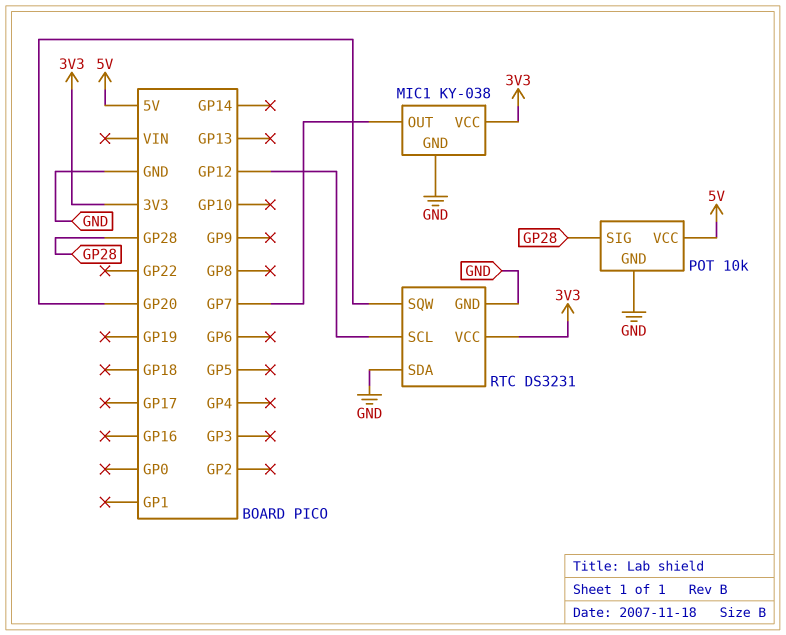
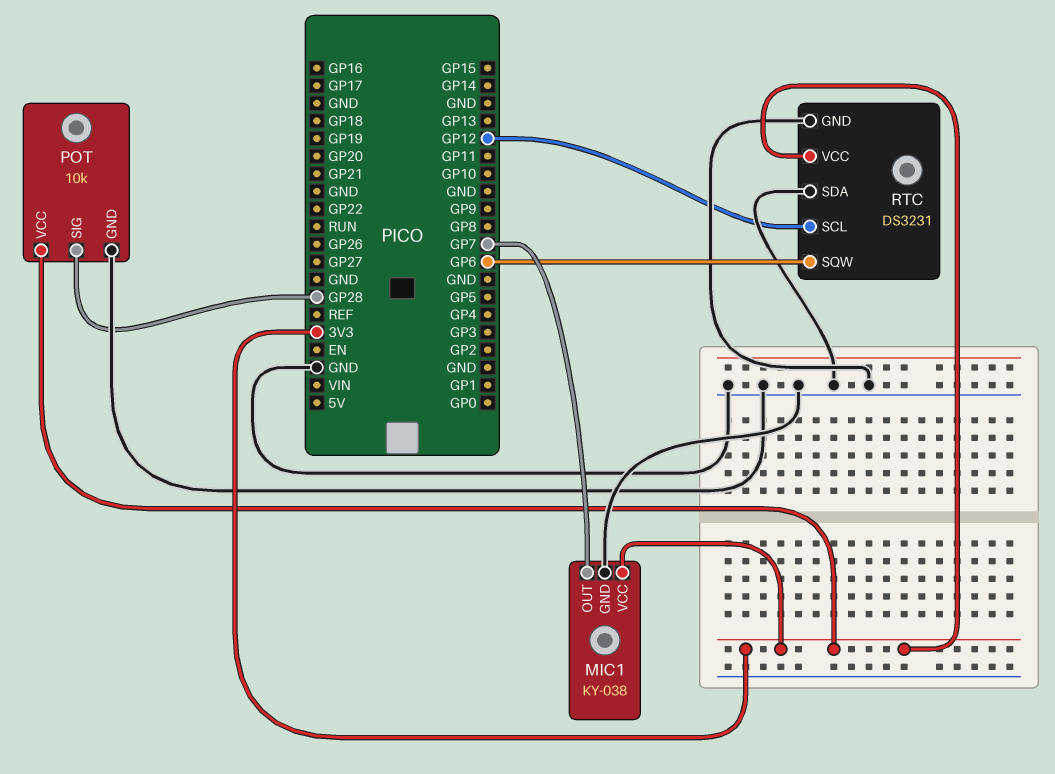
POT pin VCC: 5V -> 3V3
RTC pin SQW: GP20 -> GP6

